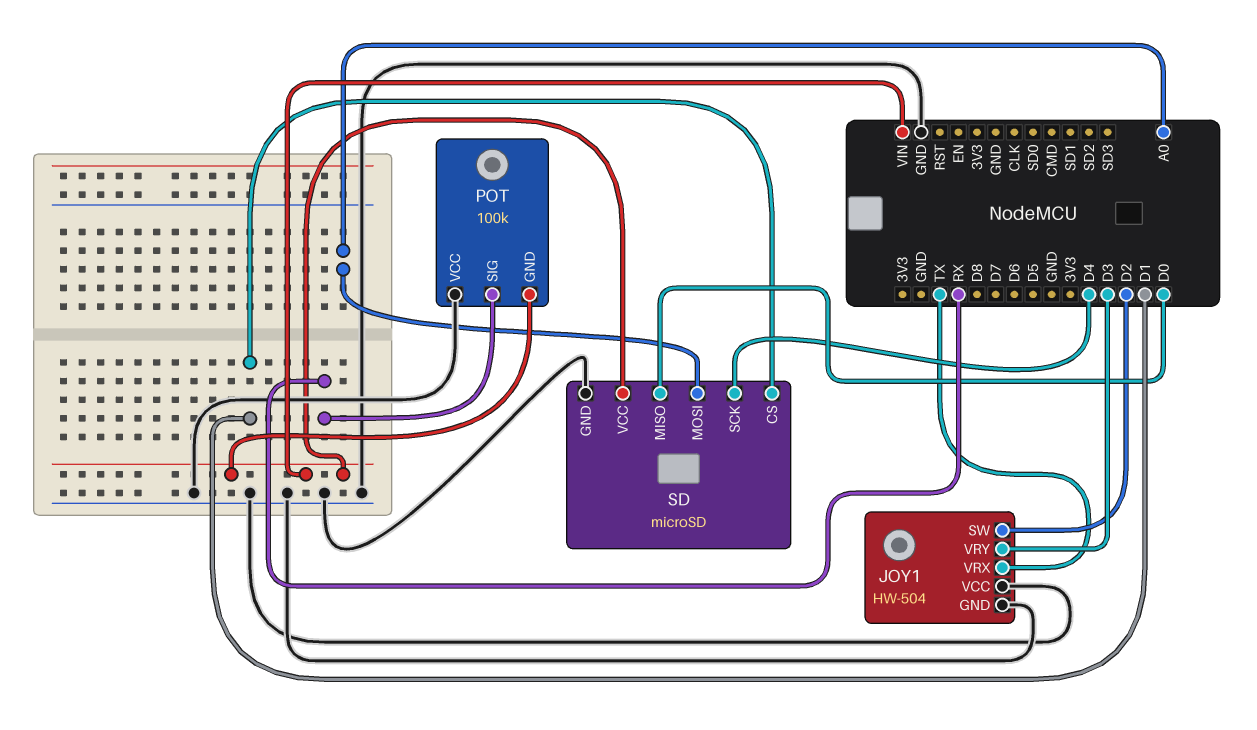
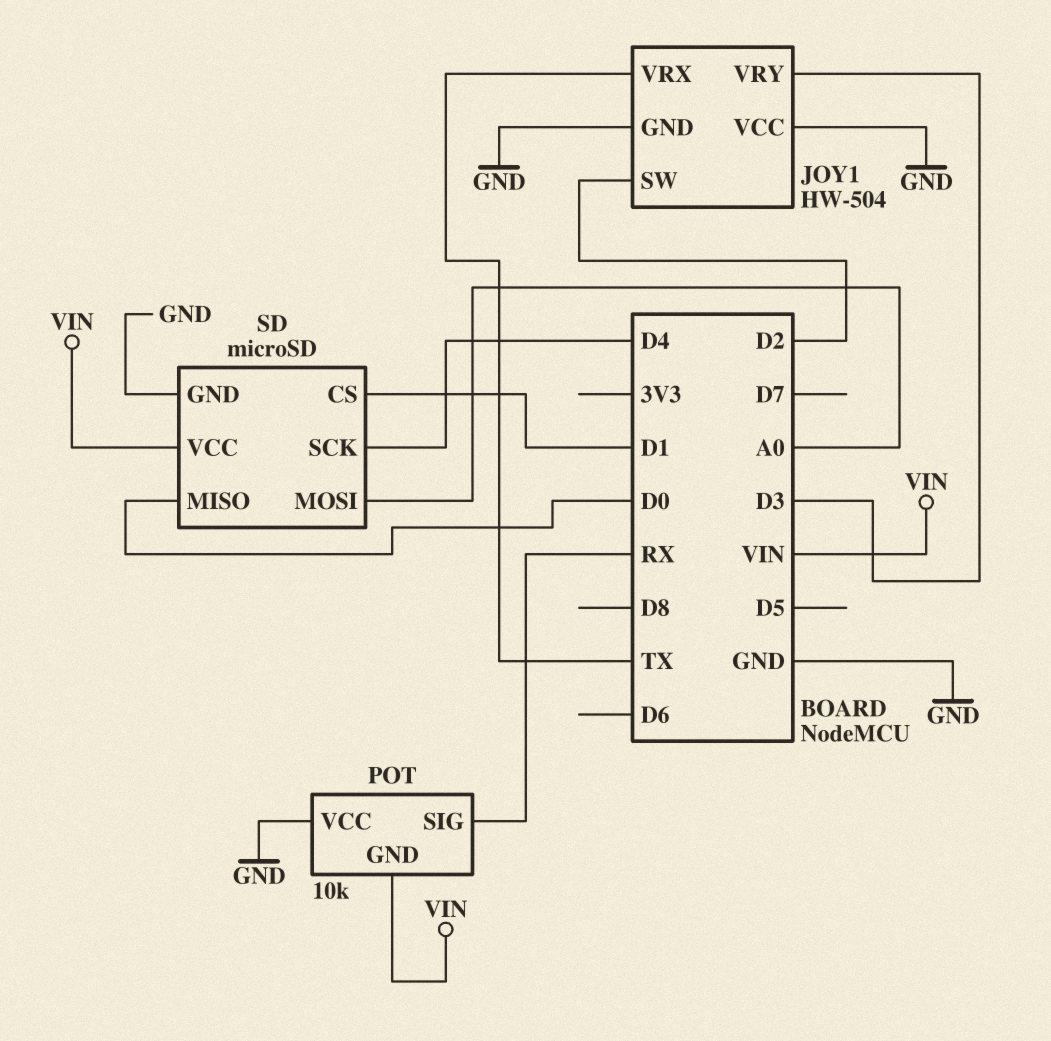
POT: 100k -> 10k

